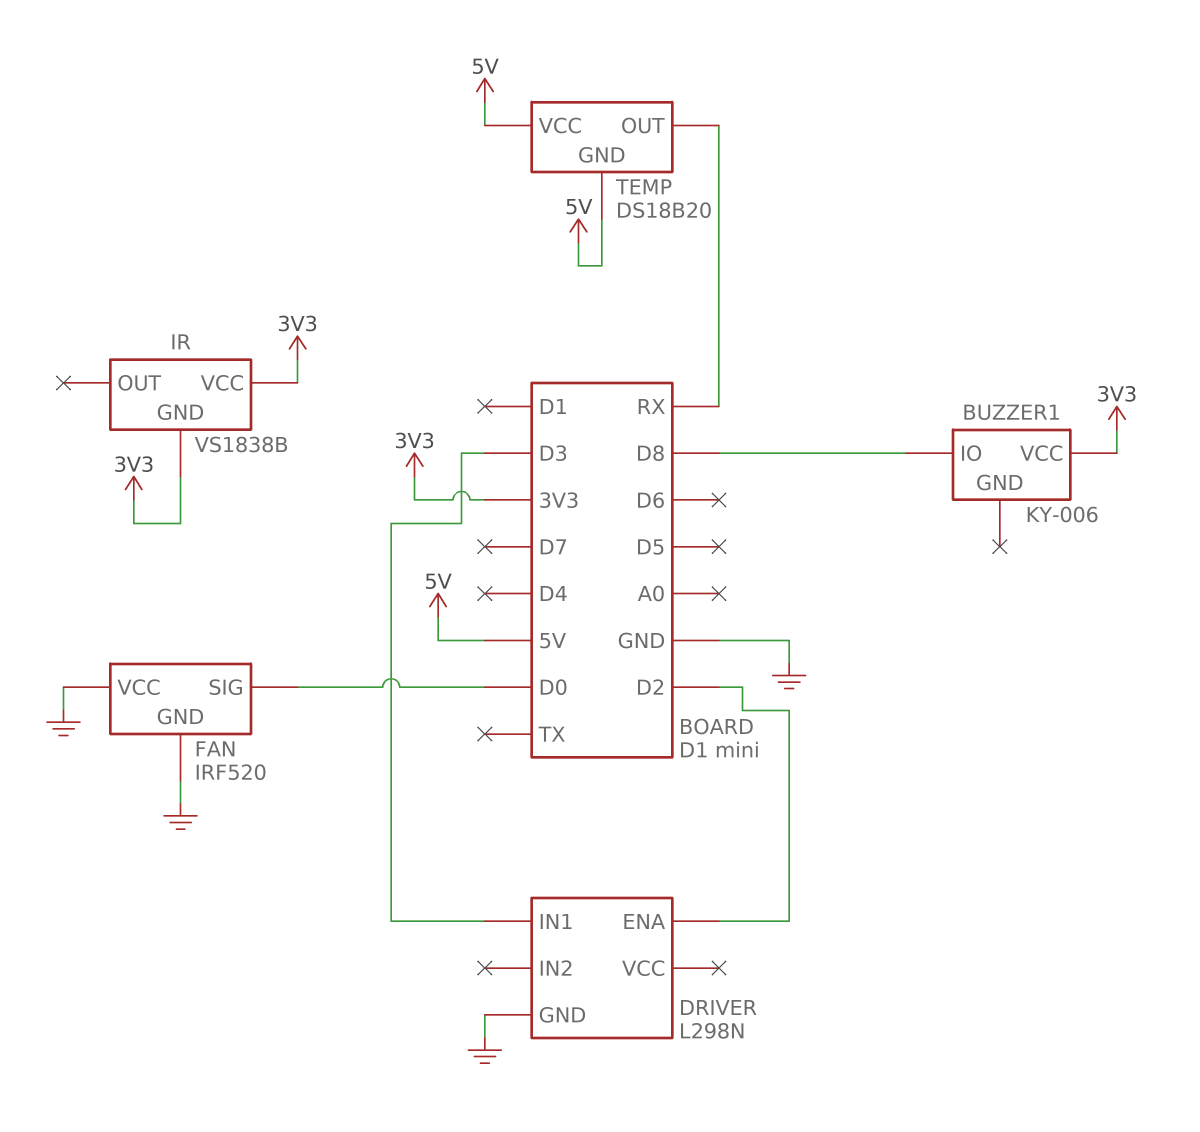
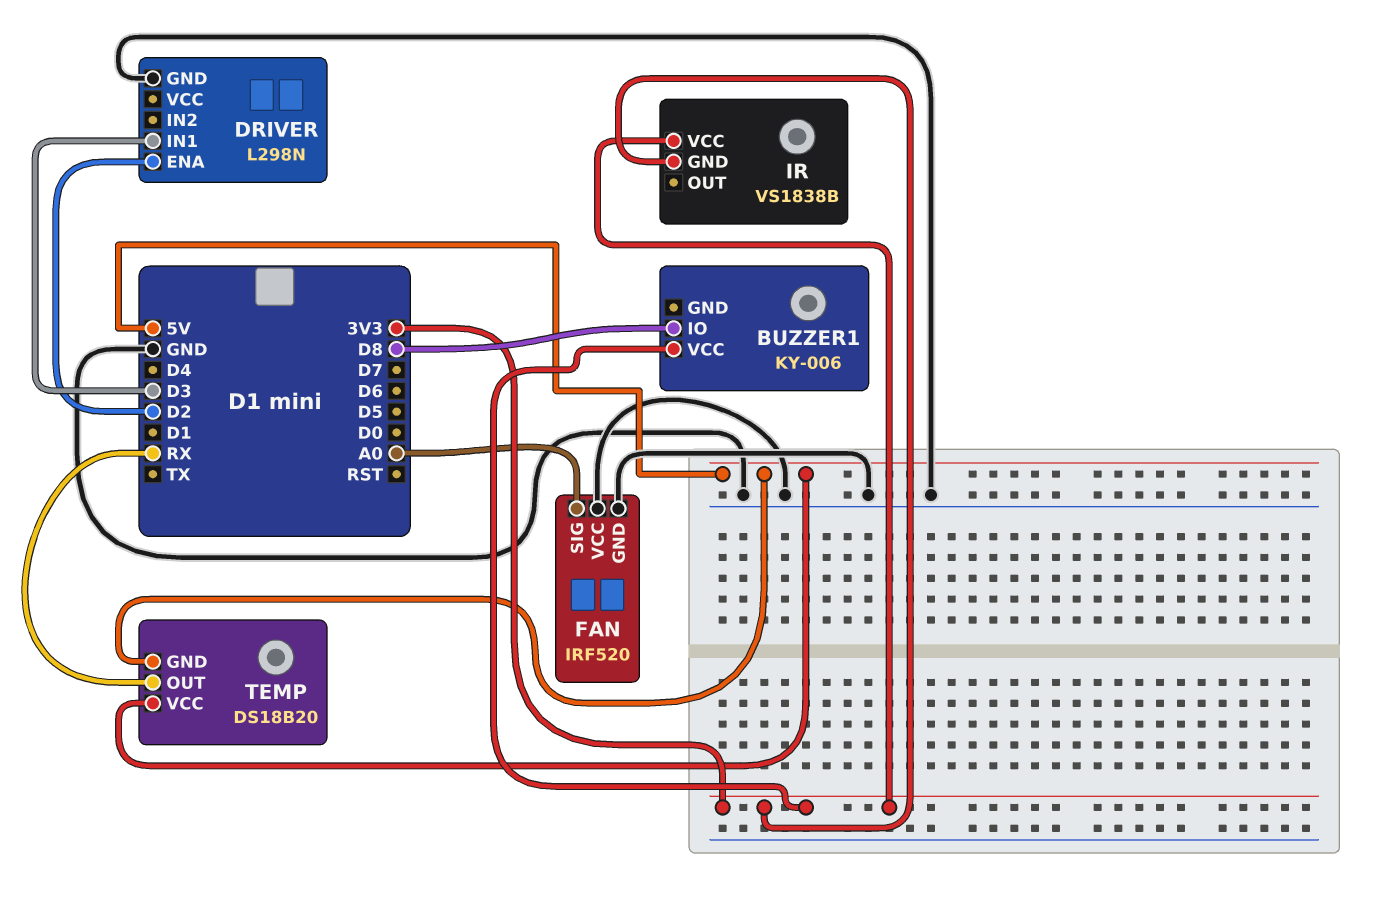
FAN pin SIG: D0 -> A0

